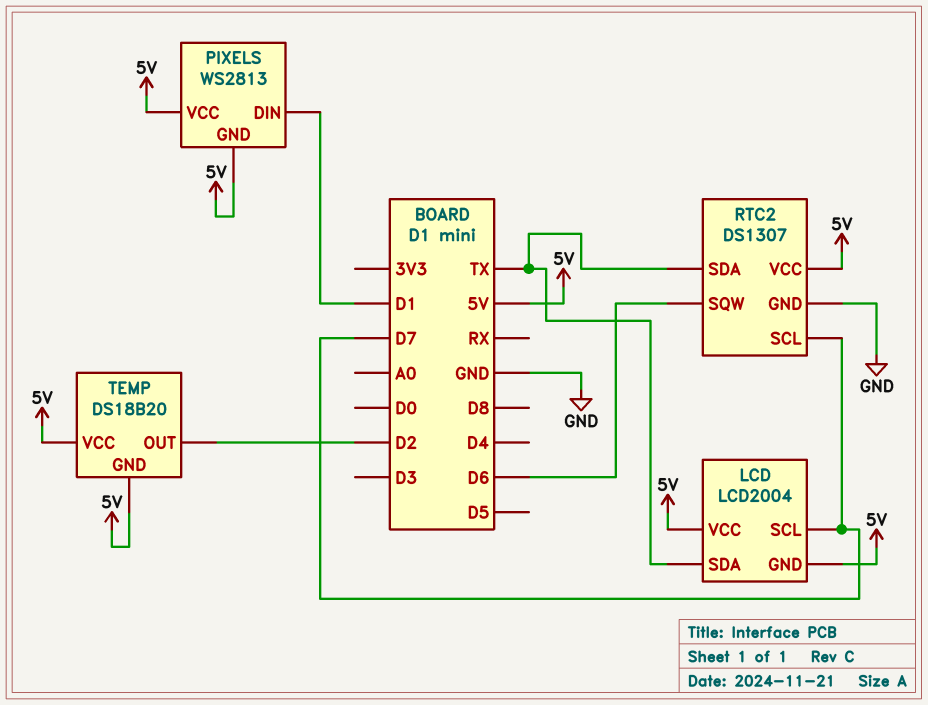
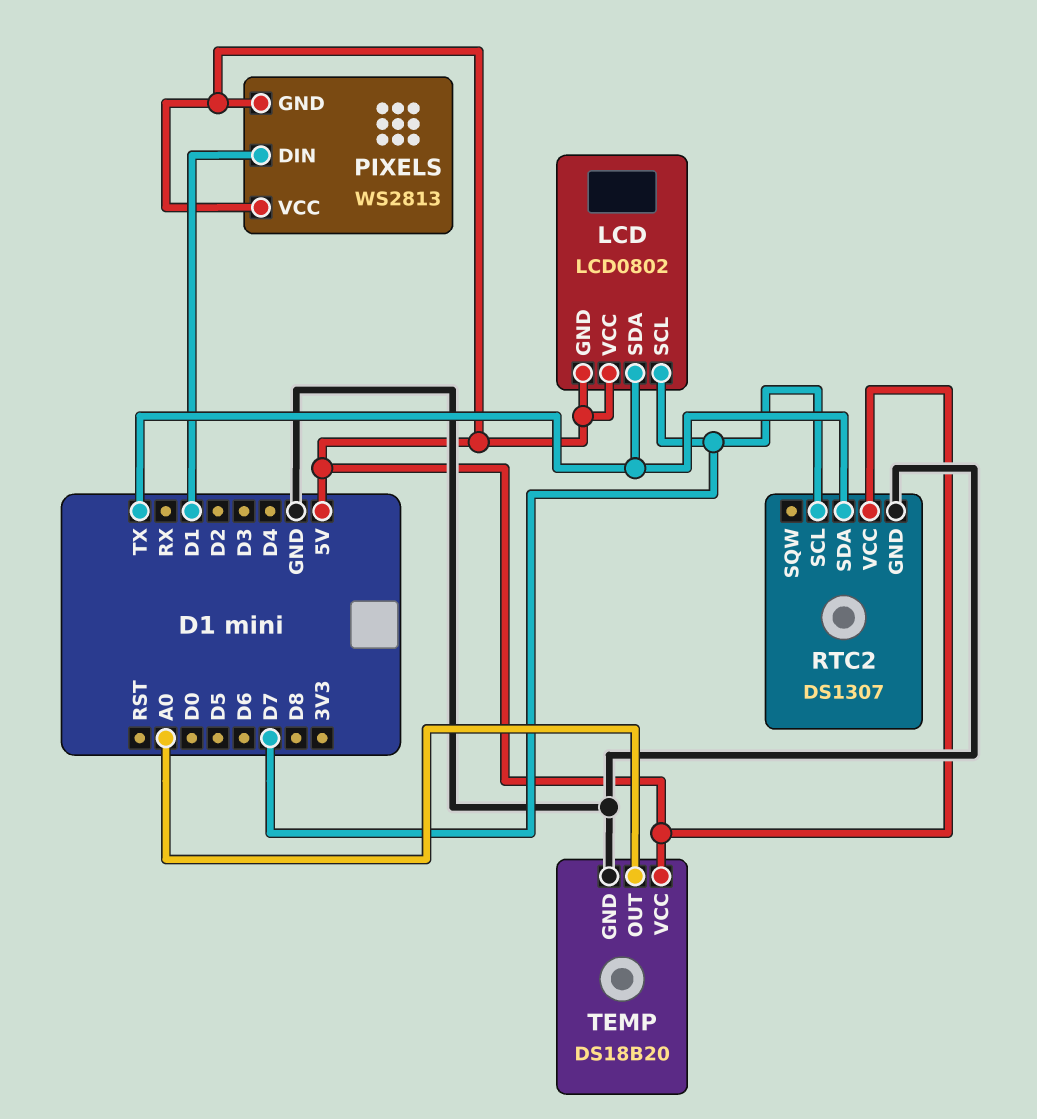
LCD: LCD2004 -> LCD0802
RTC2 pin SQW: D6 -> none
TEMP pin GND: 5V -> GND
TEMP pin OUT: D2 -> A0

